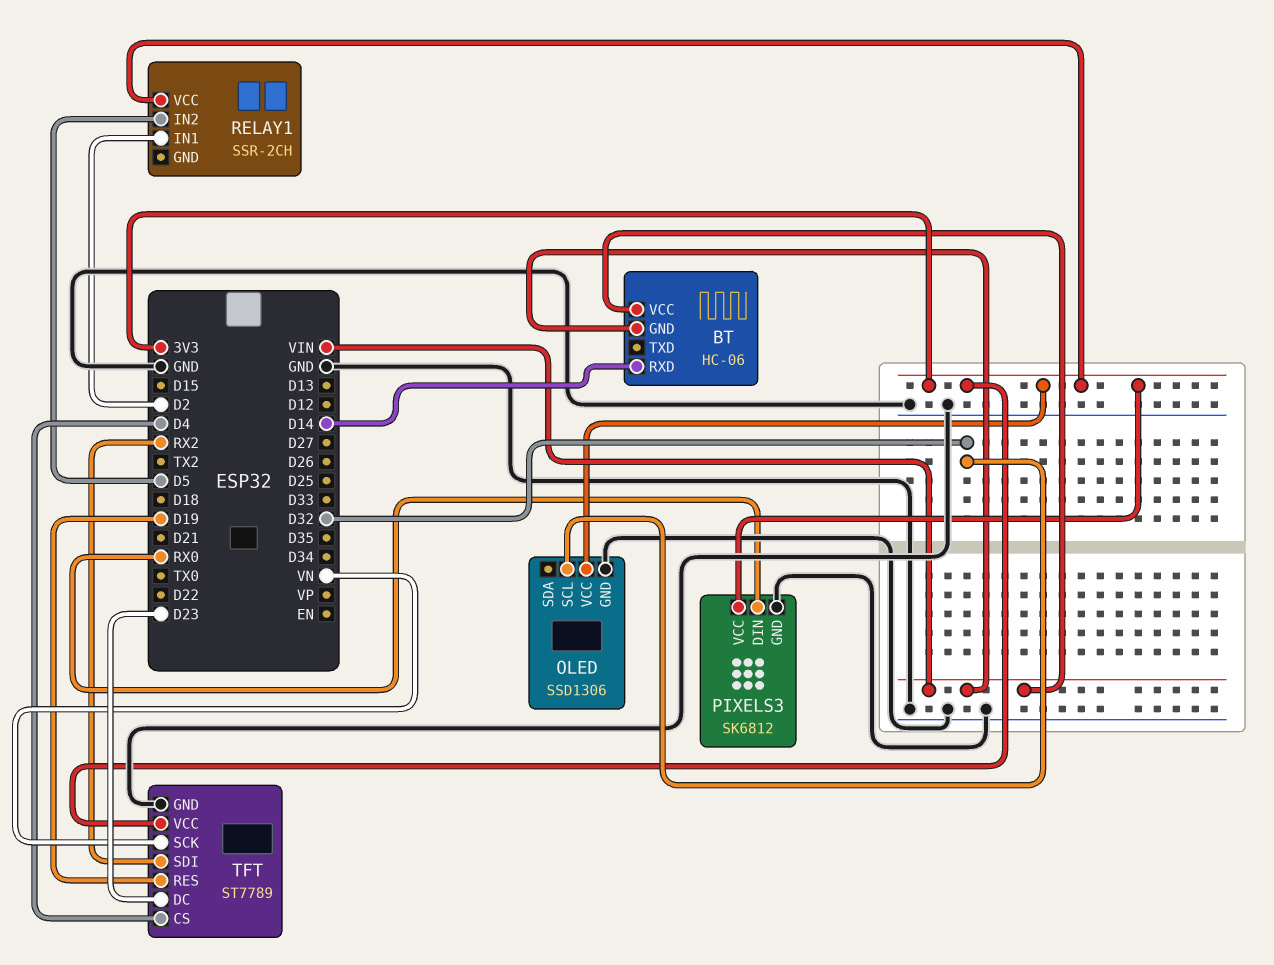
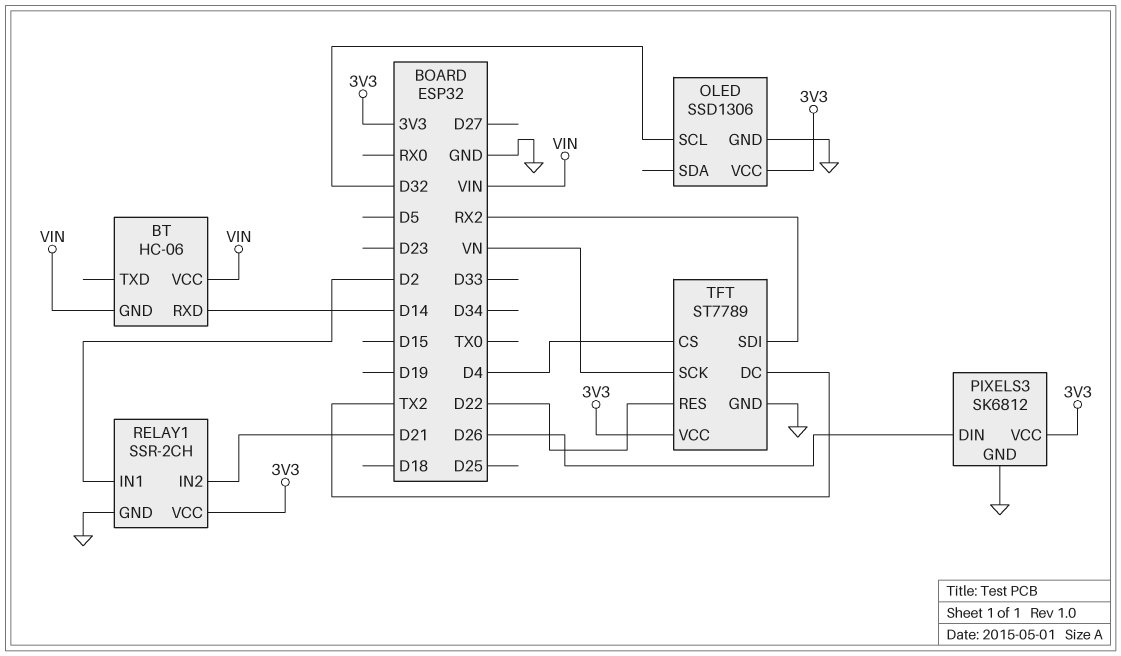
PIXELS3 pin DIN: RX0 -> D26
RELAY1 pin GND: none -> GND
RELAY1 pin IN2: D5 -> D21
TFT pin DC: D23 -> TX2
TFT pin RES: D19 -> D22

